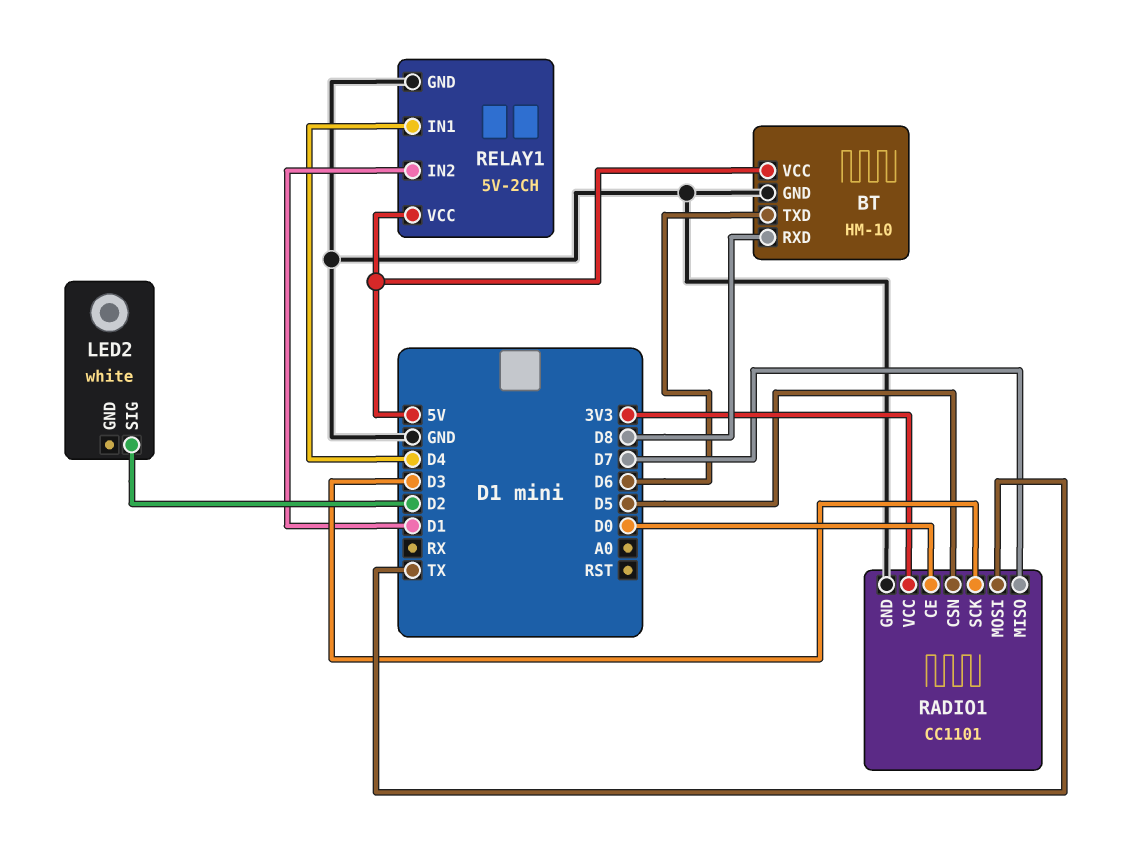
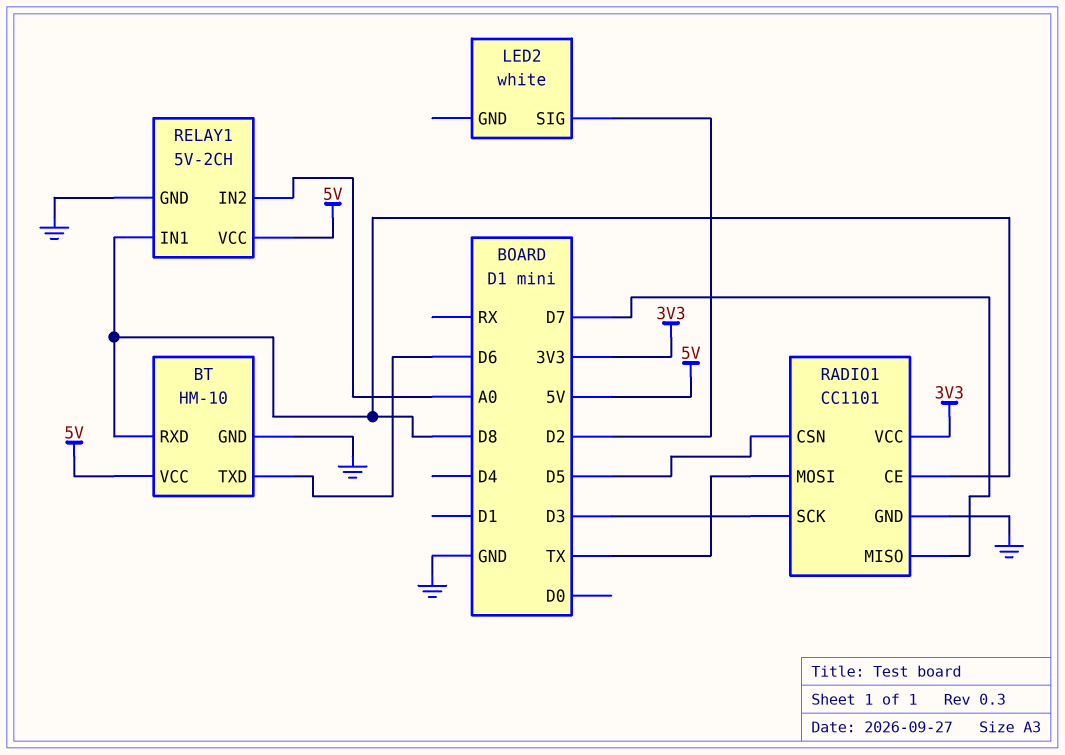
RADIO1 pin CE: D0 -> D8
RELAY1 pin IN1: D4 -> D8
RELAY1 pin IN2: D1 -> A0

